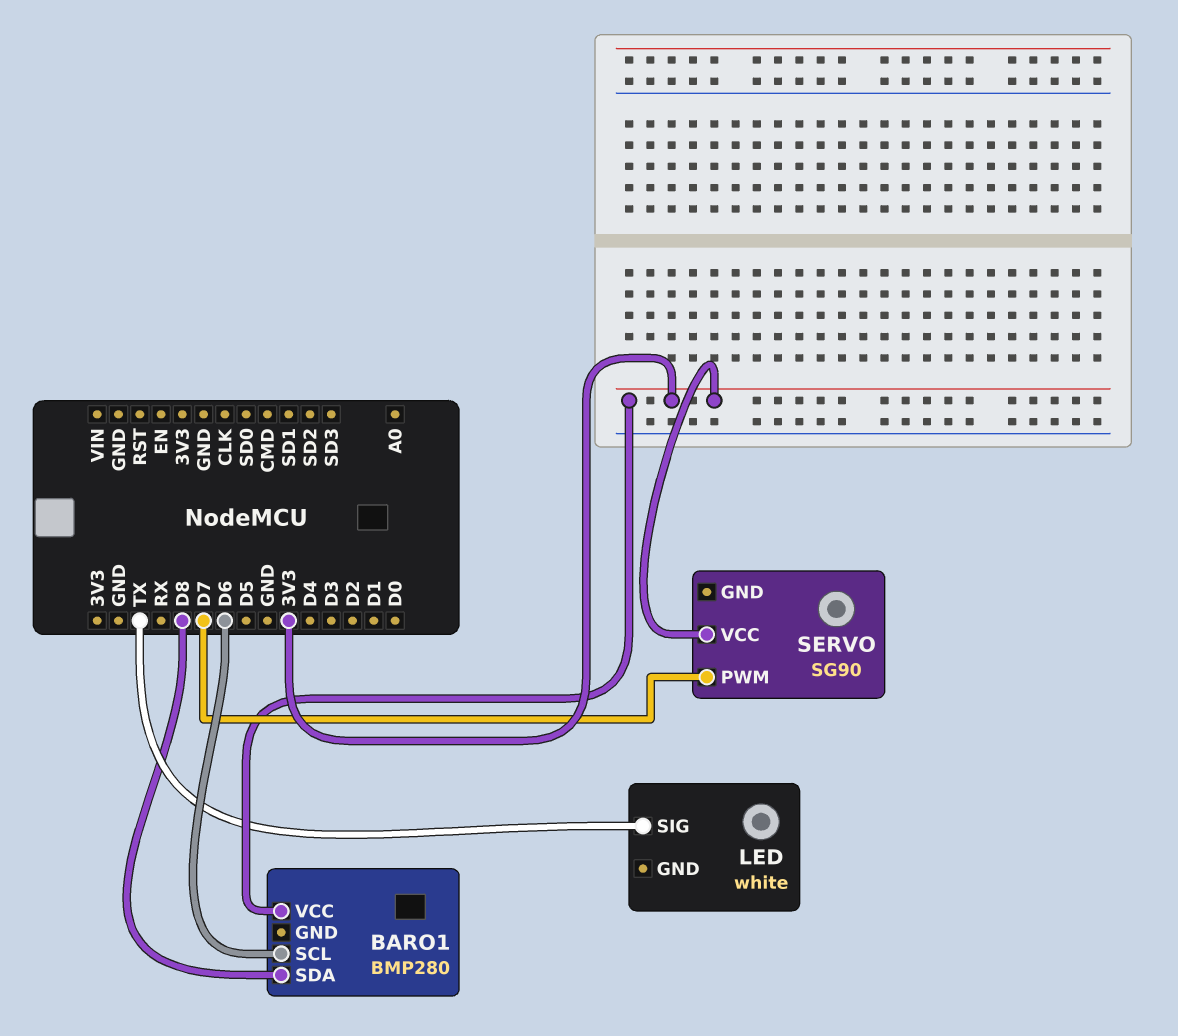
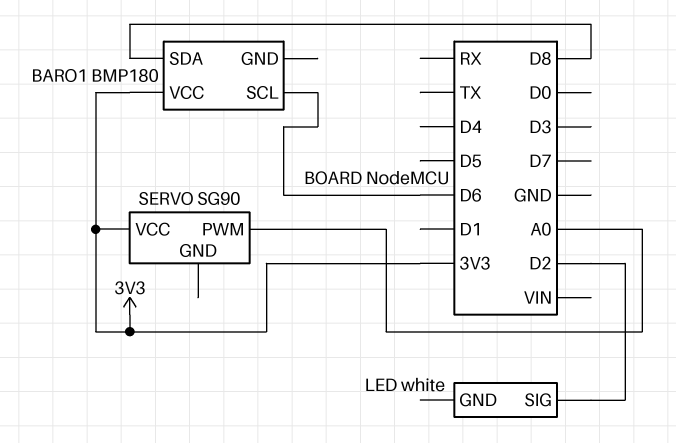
BARO1: BMP280 -> BMP180
LED pin SIG: TX -> D2
SERVO pin PWM: D7 -> A0

